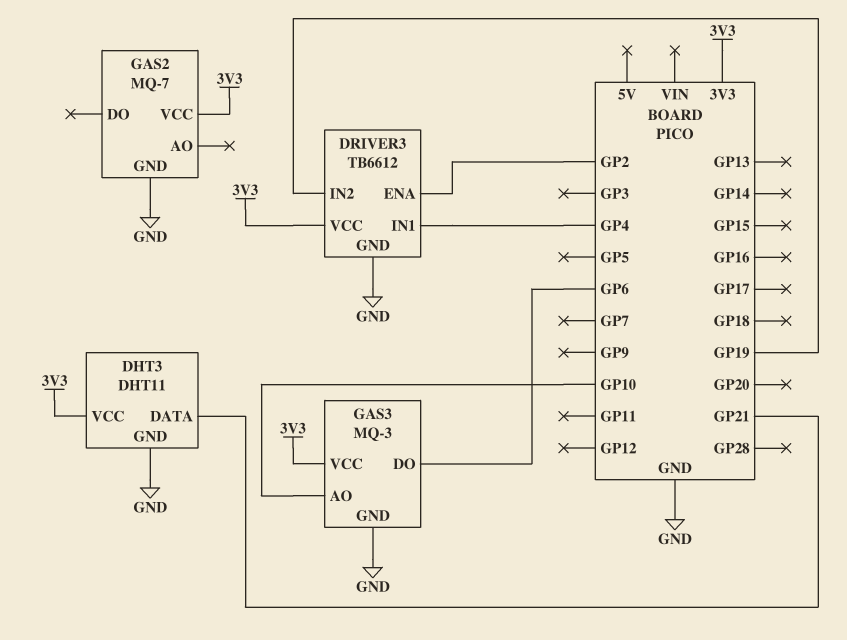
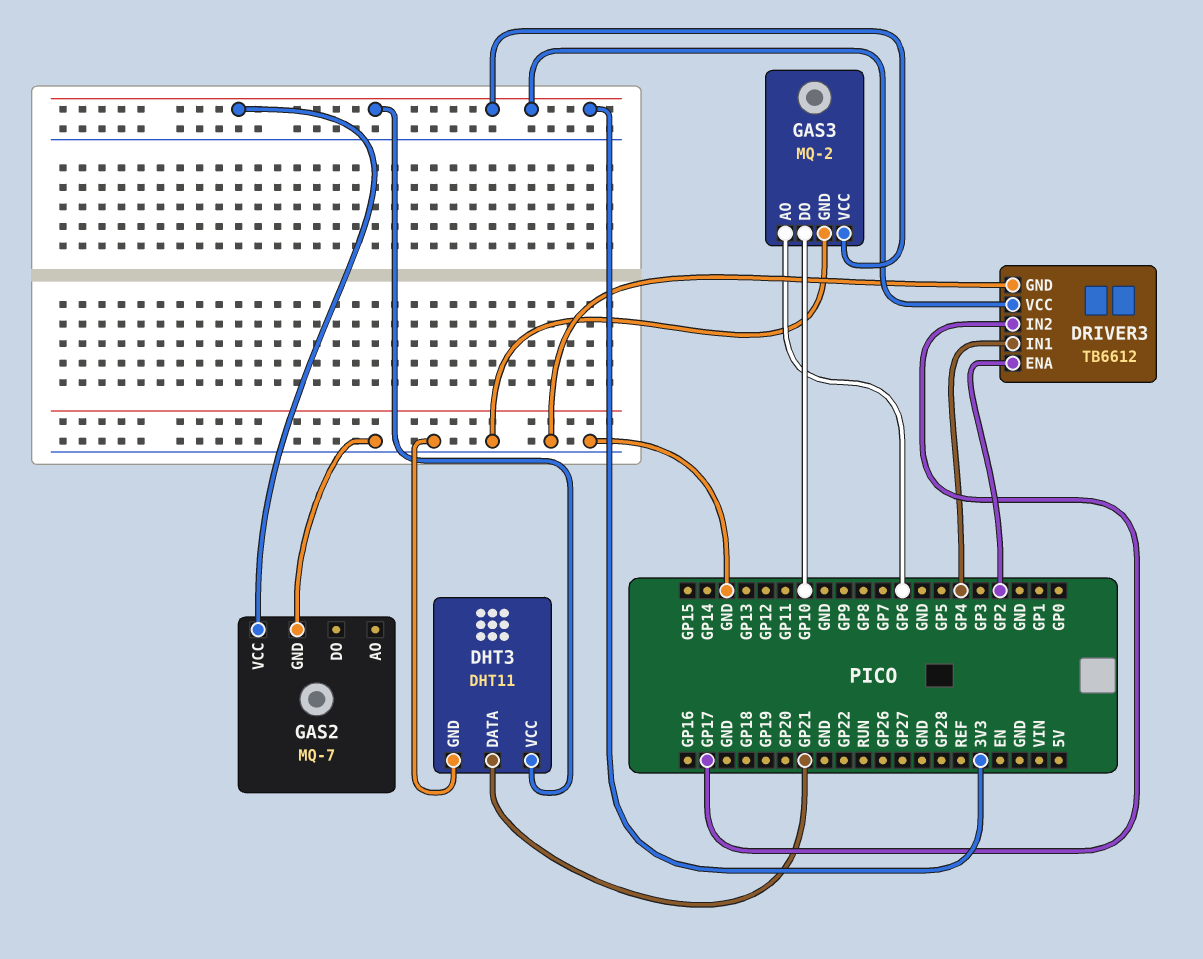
DRIVER3 pin IN2: GP19 -> GP17
GAS3: MQ-3 -> MQ-2
GAS3 pin AO: GP10 -> GP6
GAS3 pin DO: GP6 -> GP10

